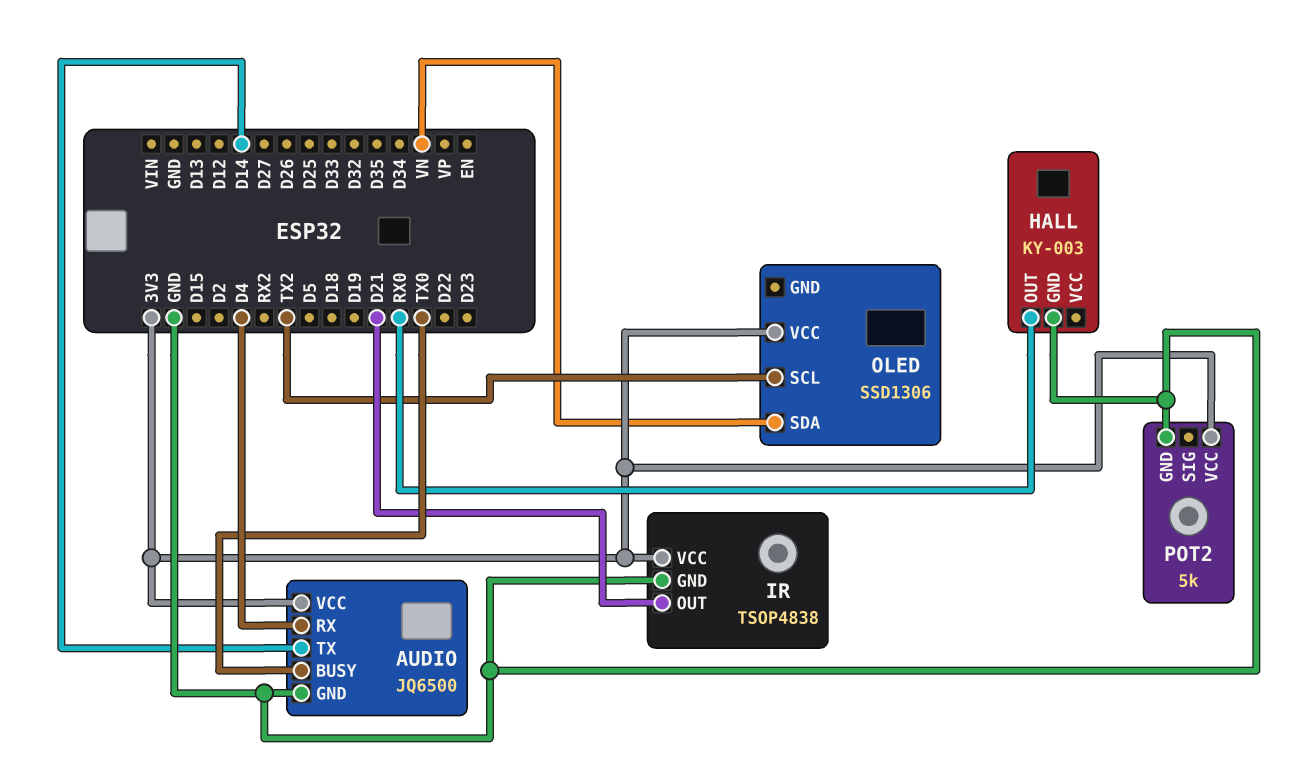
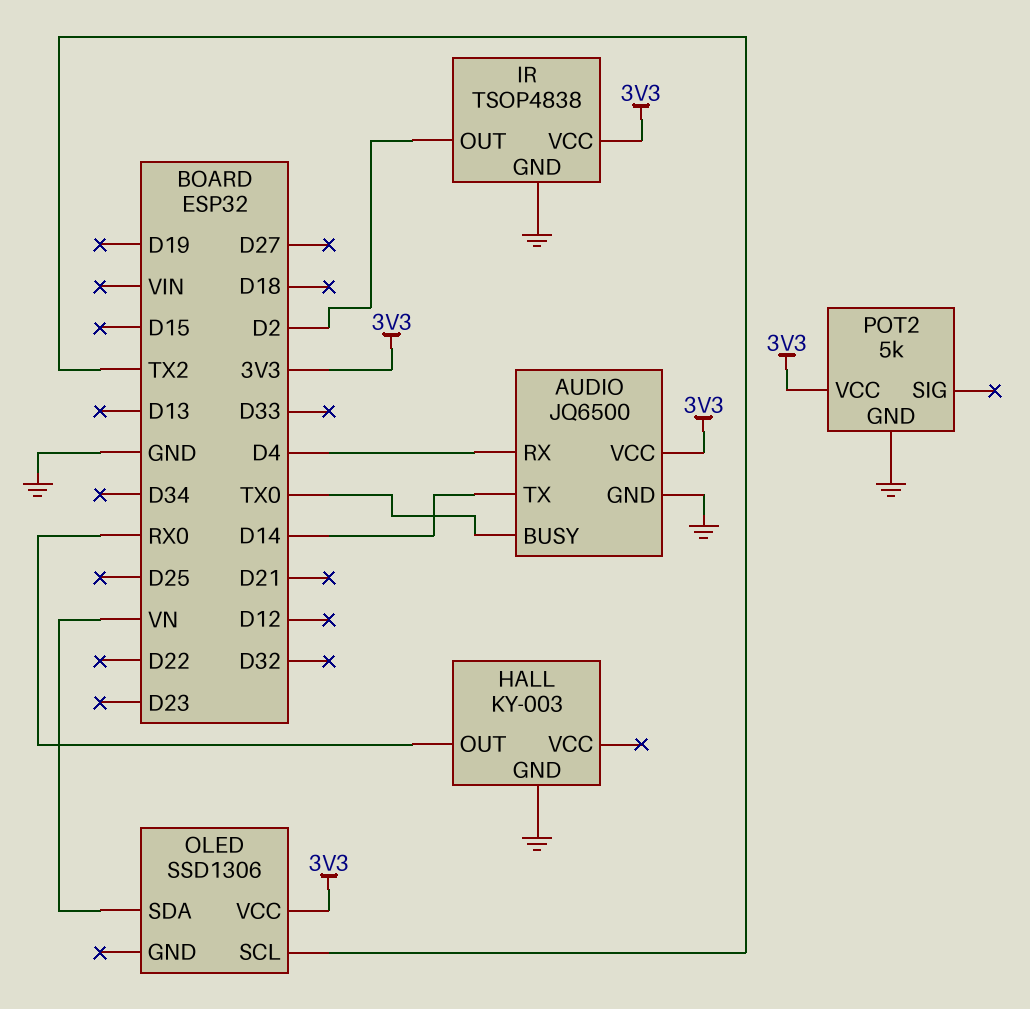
IR pin OUT: D21 -> D2

